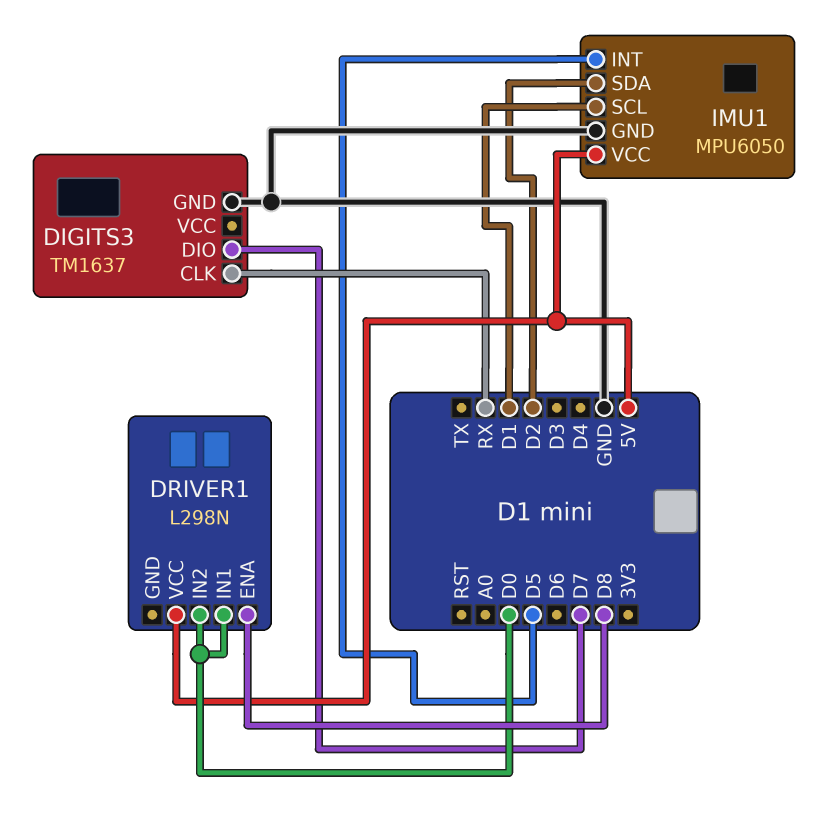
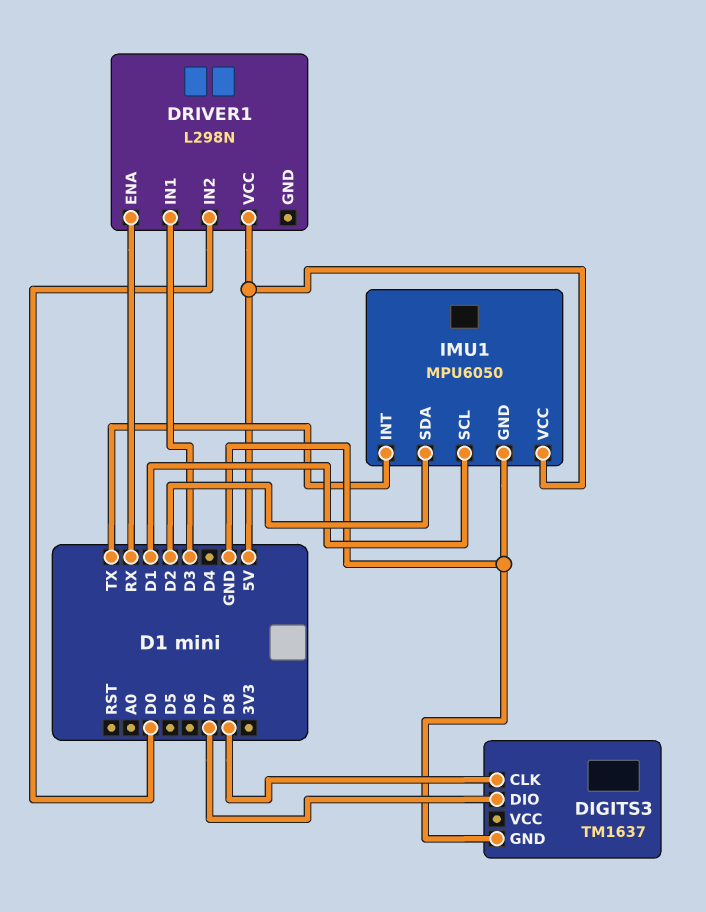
DIGITS3 pin CLK: RX -> D8
DRIVER1 pin ENA: D8 -> RX
DRIVER1 pin IN1: D0 -> D3
IMU1 pin INT: D5 -> TX

